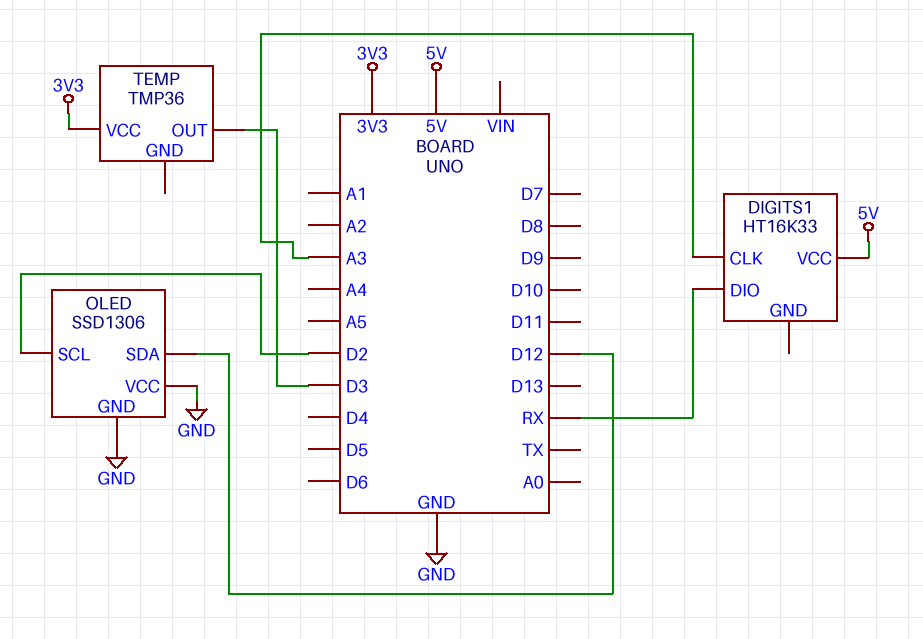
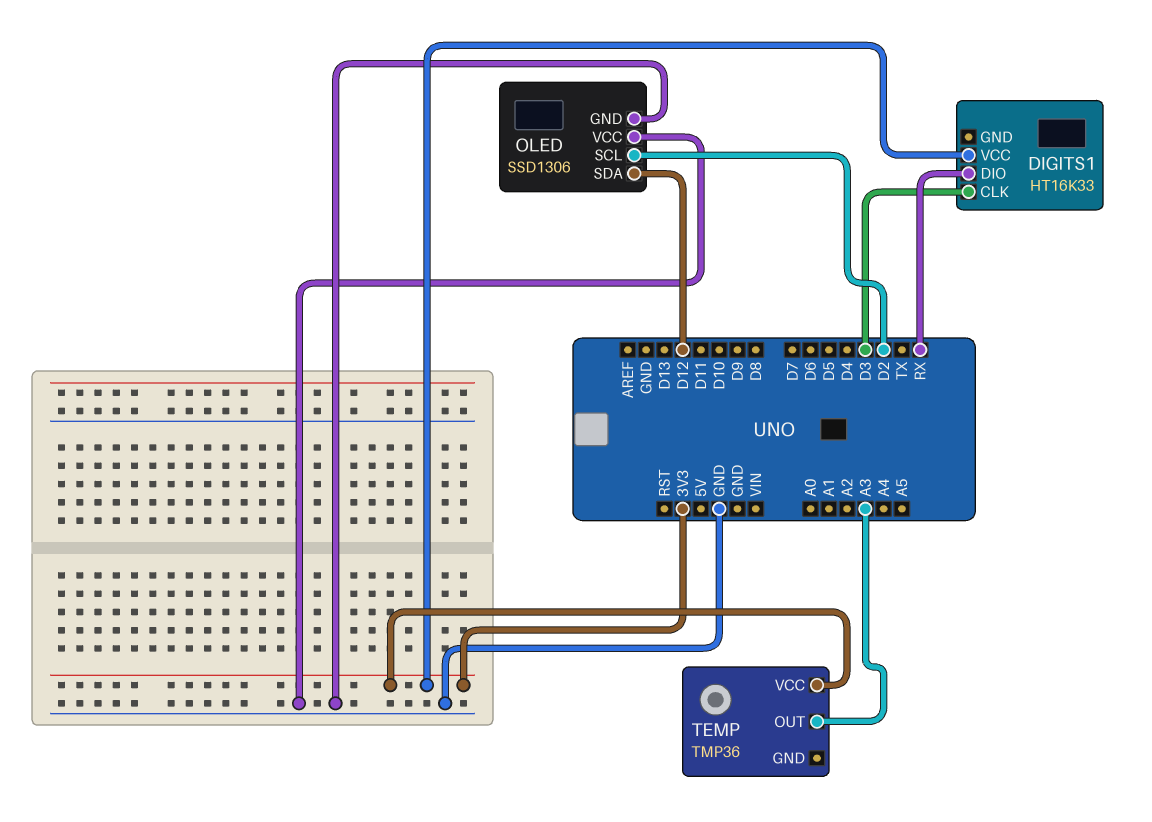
DIGITS1 pin CLK: A3 -> D3
DIGITS1 pin VCC: 5V -> 3V3
TEMP pin OUT: D3 -> A3

